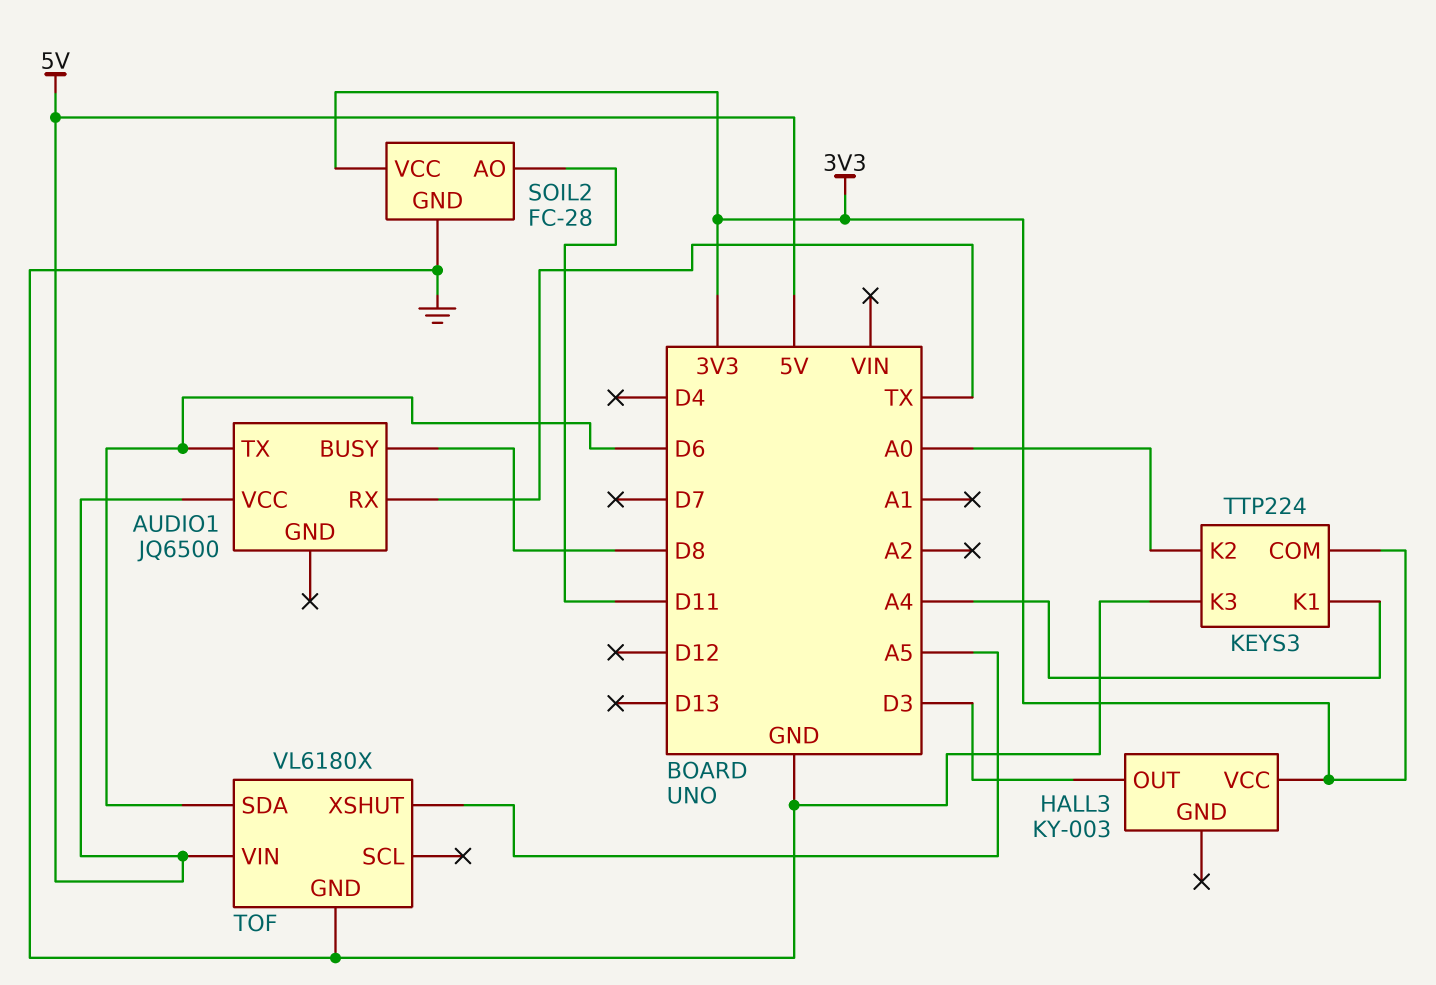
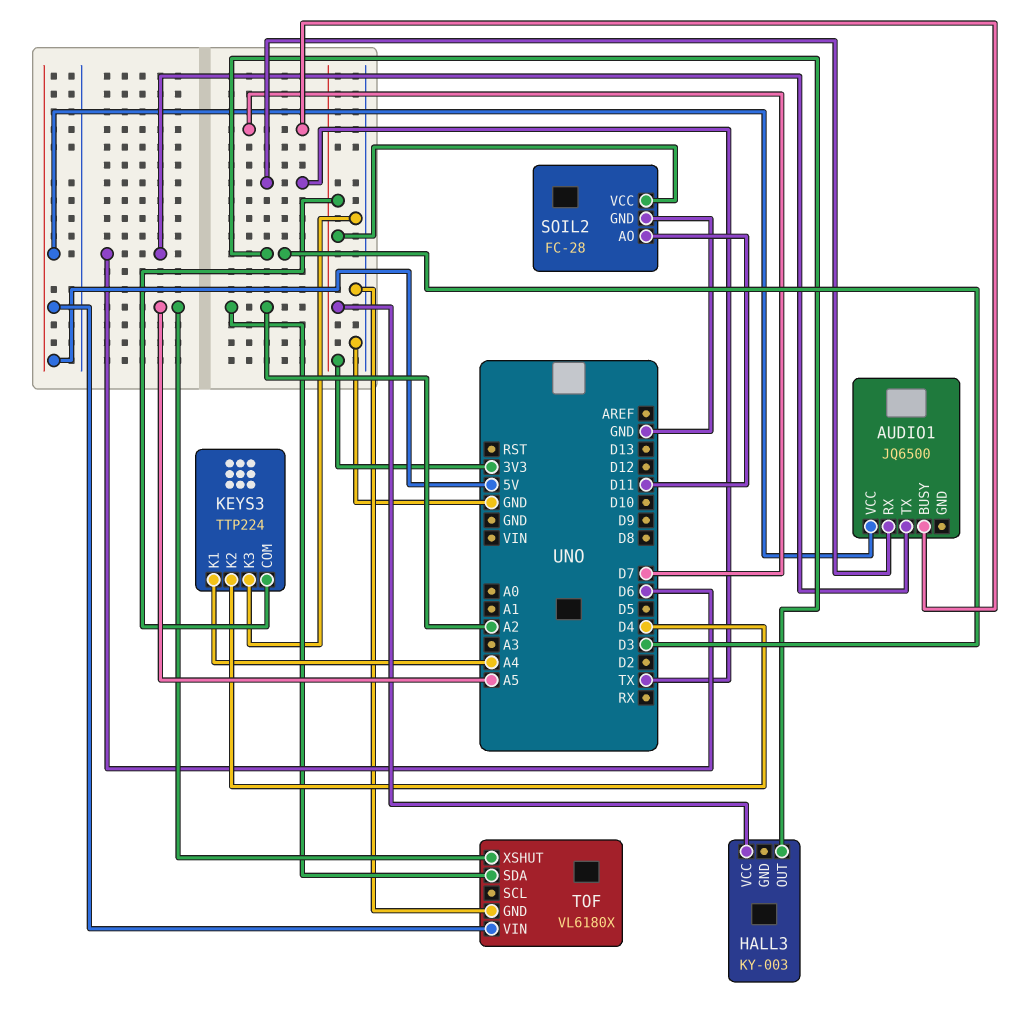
AUDIO1 pin BUSY: D8 -> D7
KEYS3 pin K2: A0 -> D4
TOF pin SDA: D6 -> A2

